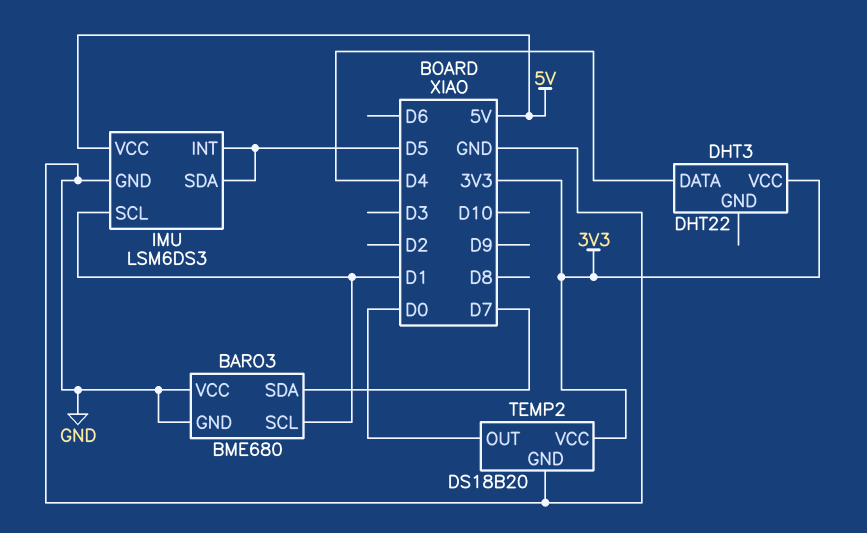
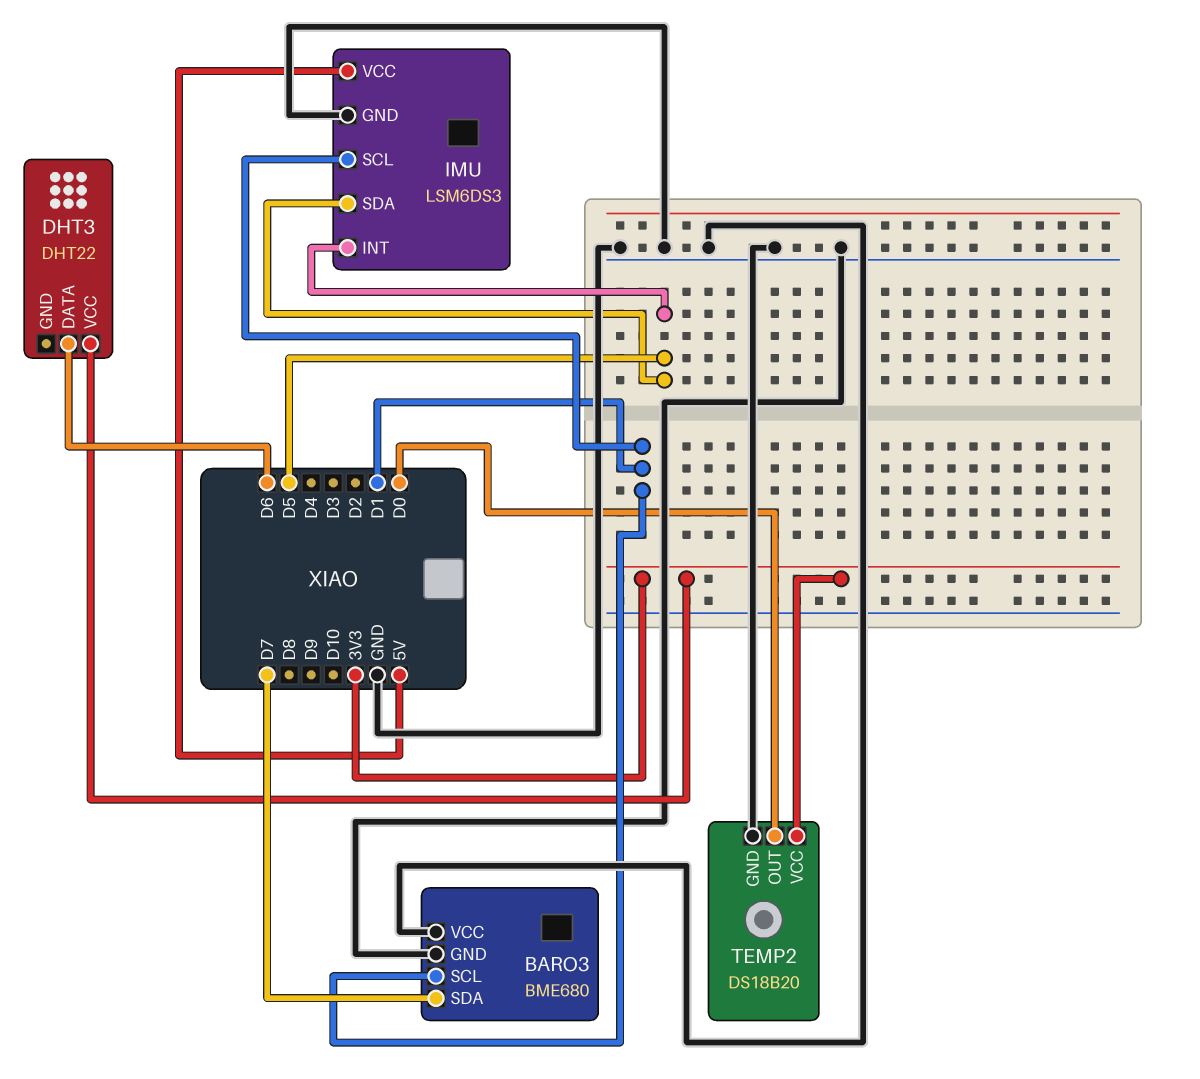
DHT3 pin DATA: D4 -> D6

